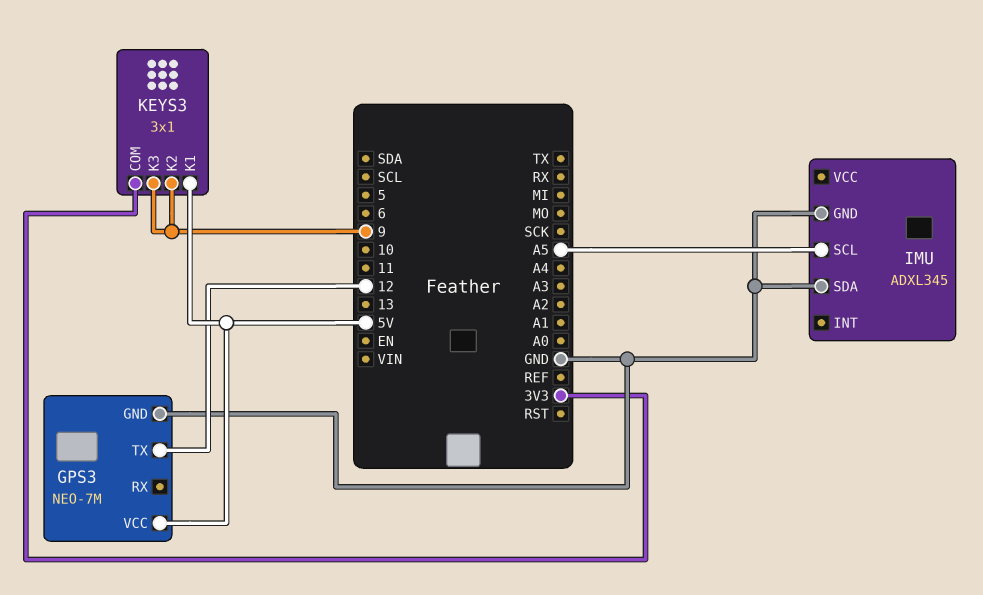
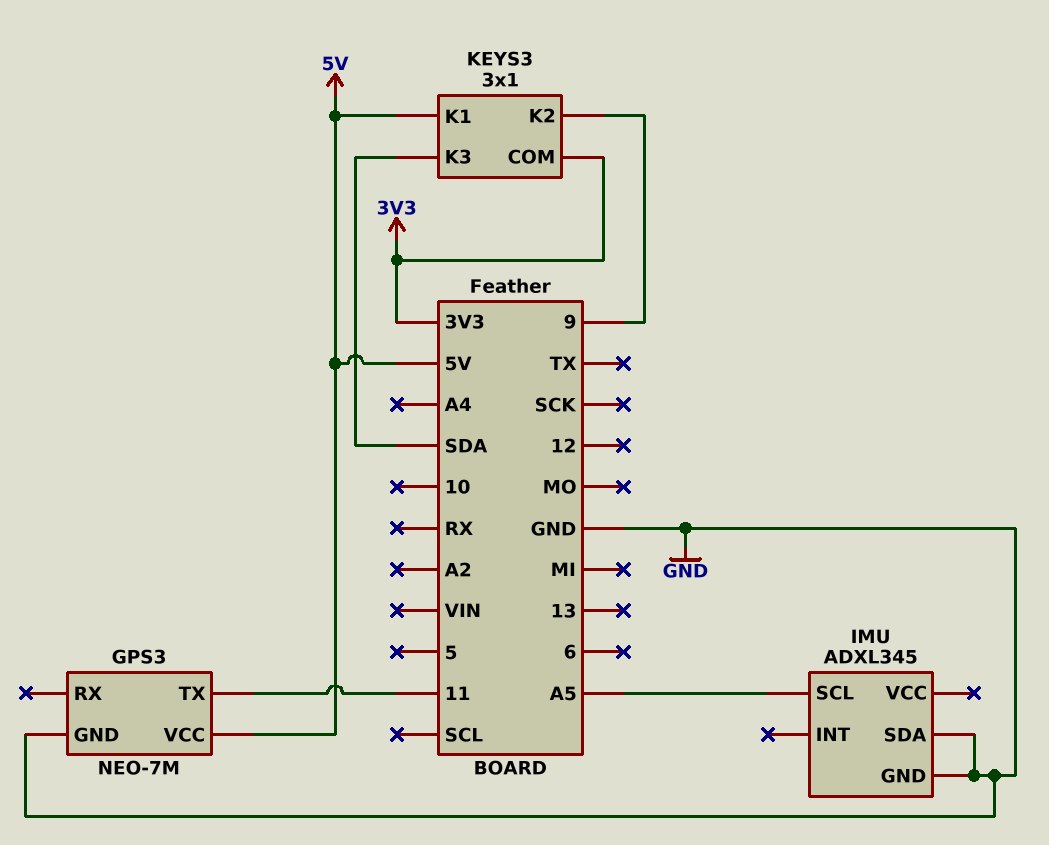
GPS3 pin TX: 12 -> 11
KEYS3 pin K3: 9 -> SDA

